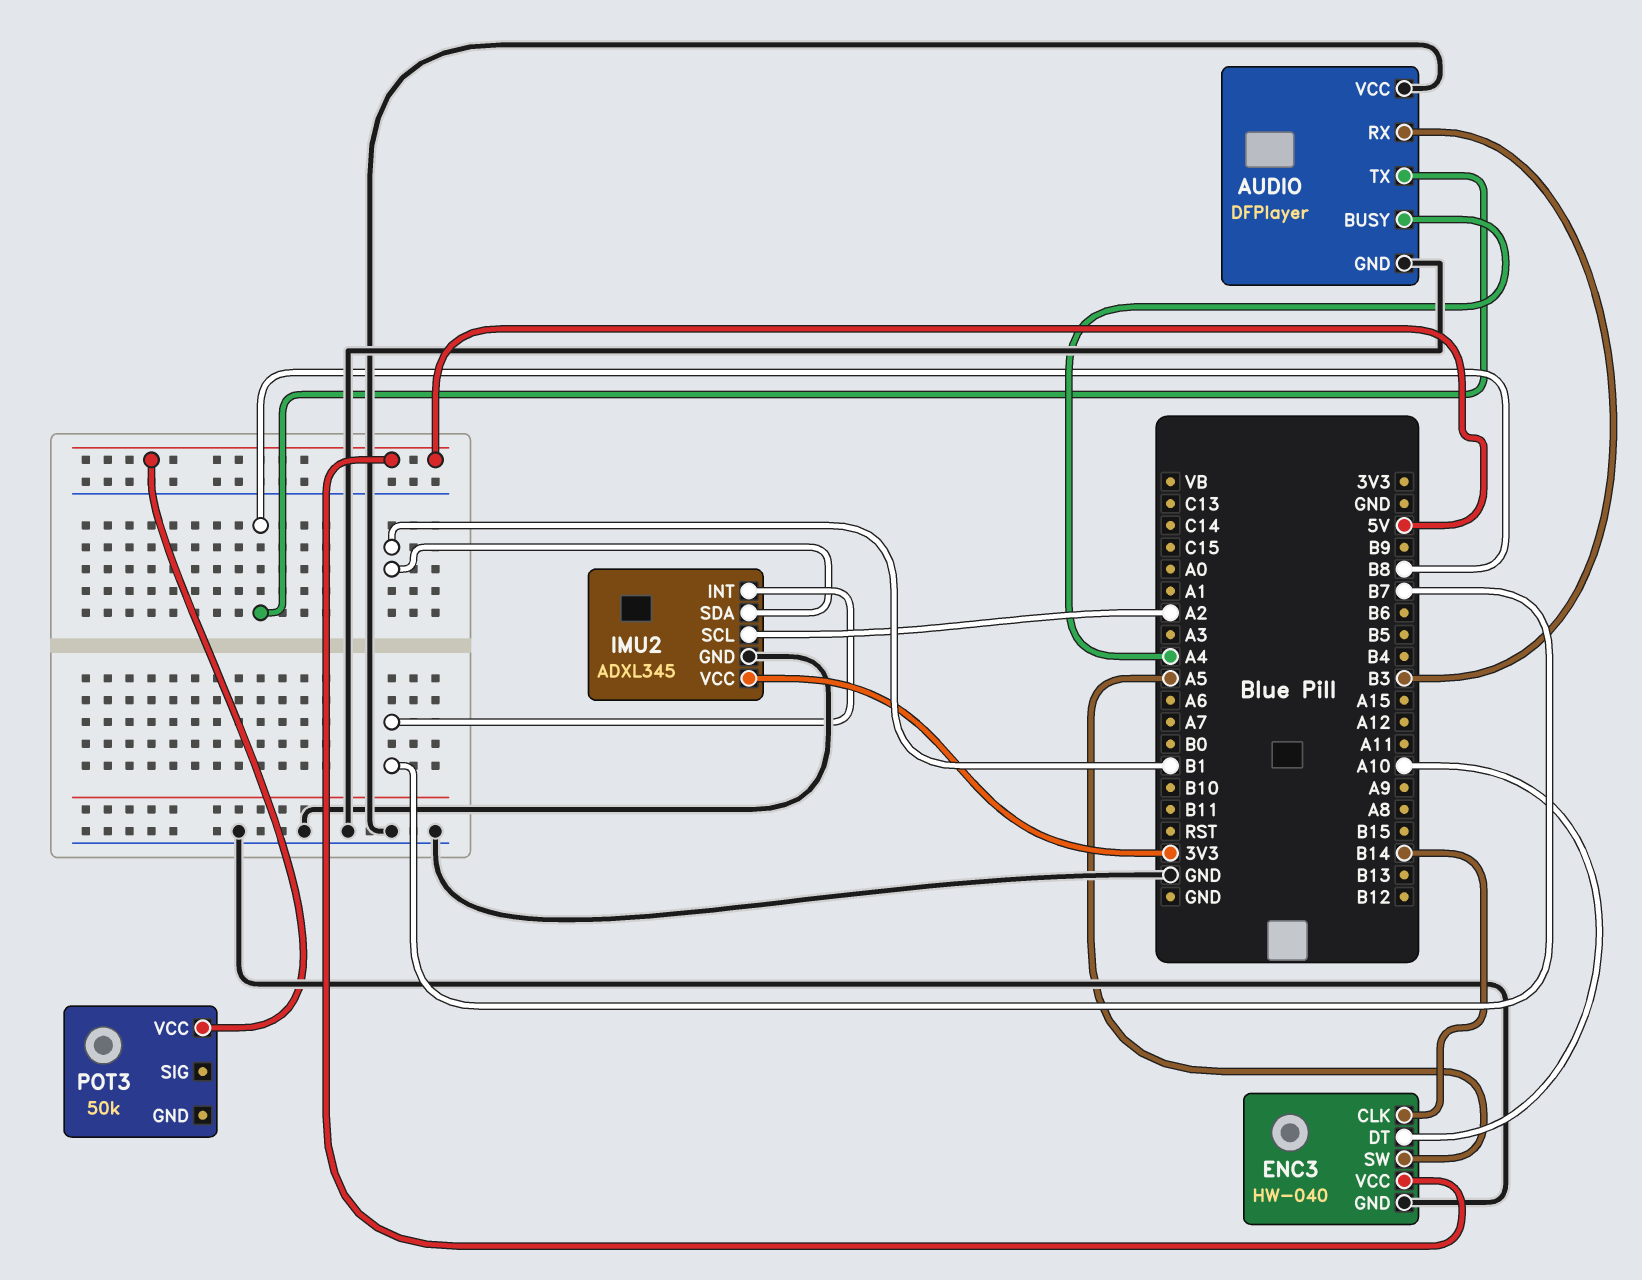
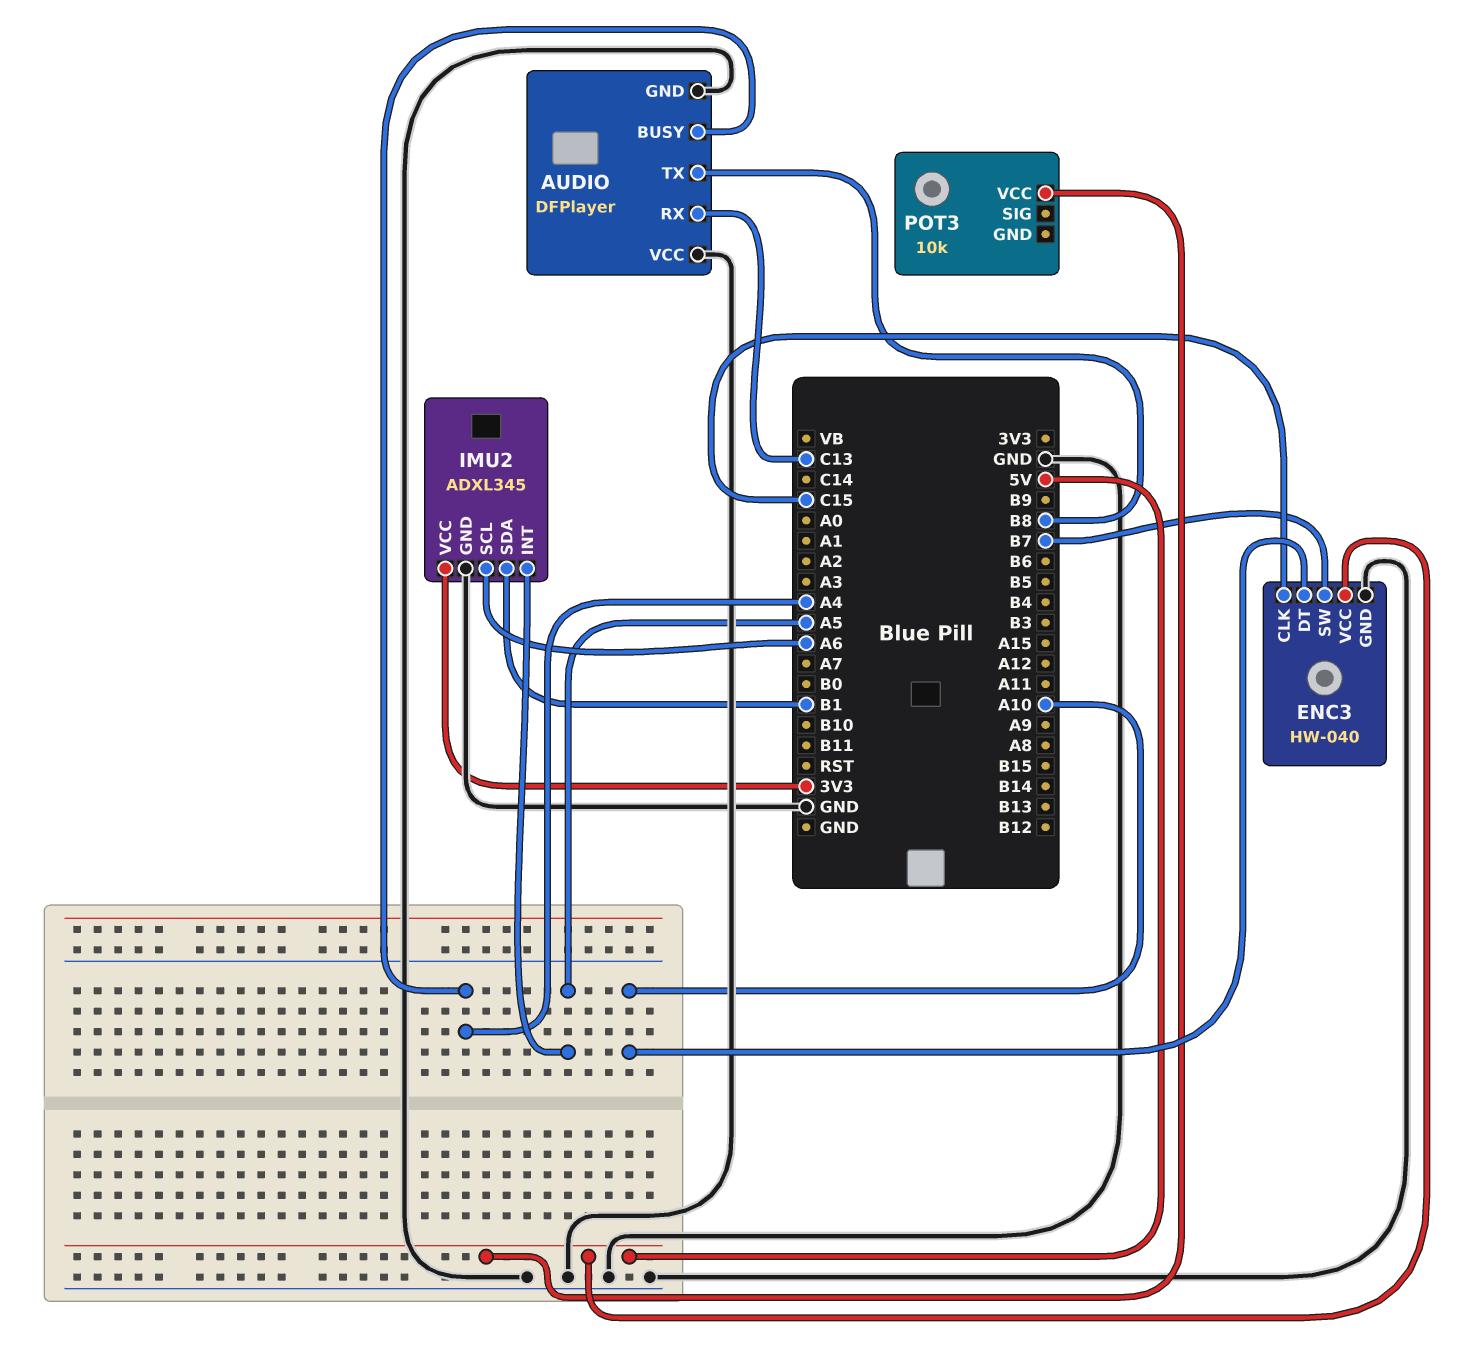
AUDIO pin RX: B3 -> C13
ENC3 pin CLK: B14 -> C15
ENC3 pin SW: A5 -> B7
IMU2 pin INT: B7 -> A5
IMU2 pin SCL: A2 -> A6
POT3: 50k -> 10k

